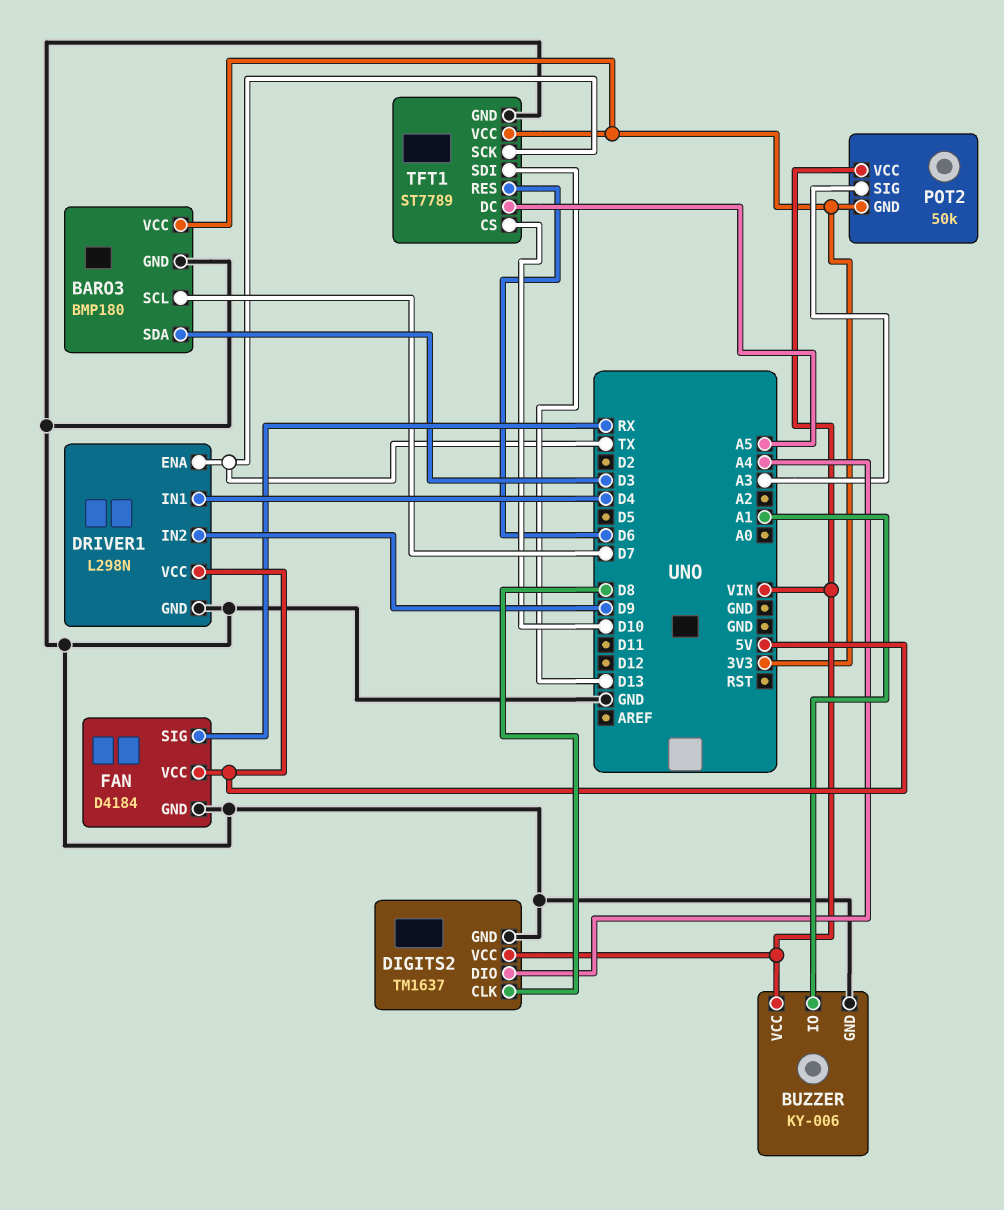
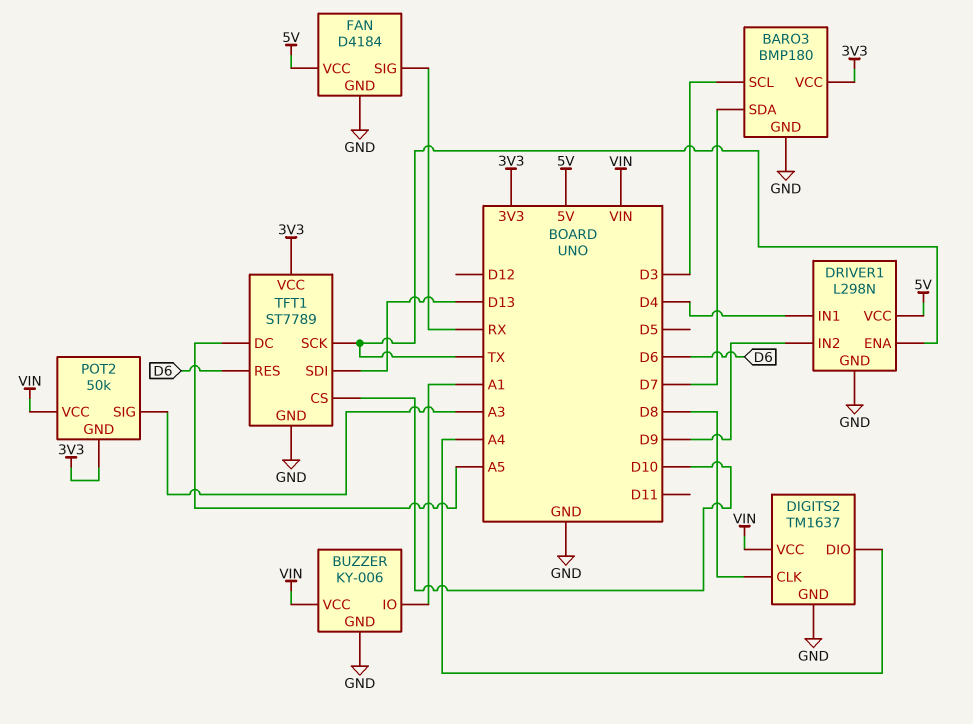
BARO3 pin SCL: D7 -> D3
BARO3 pin SDA: D3 -> D7

